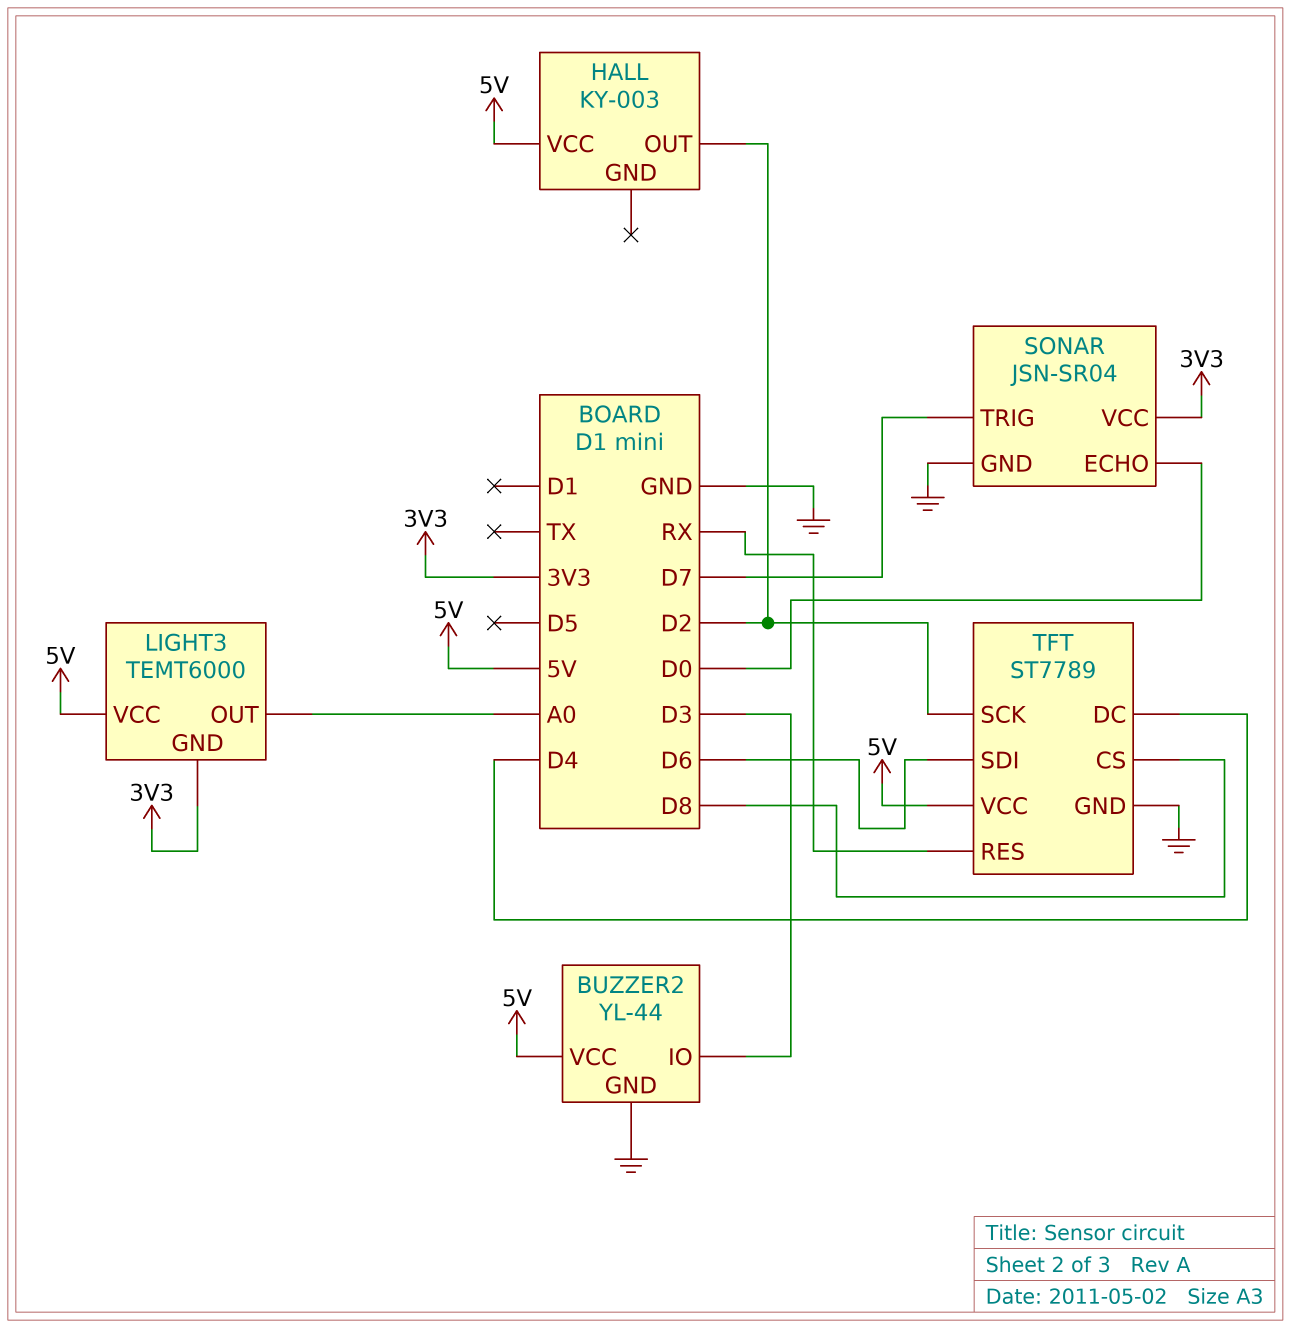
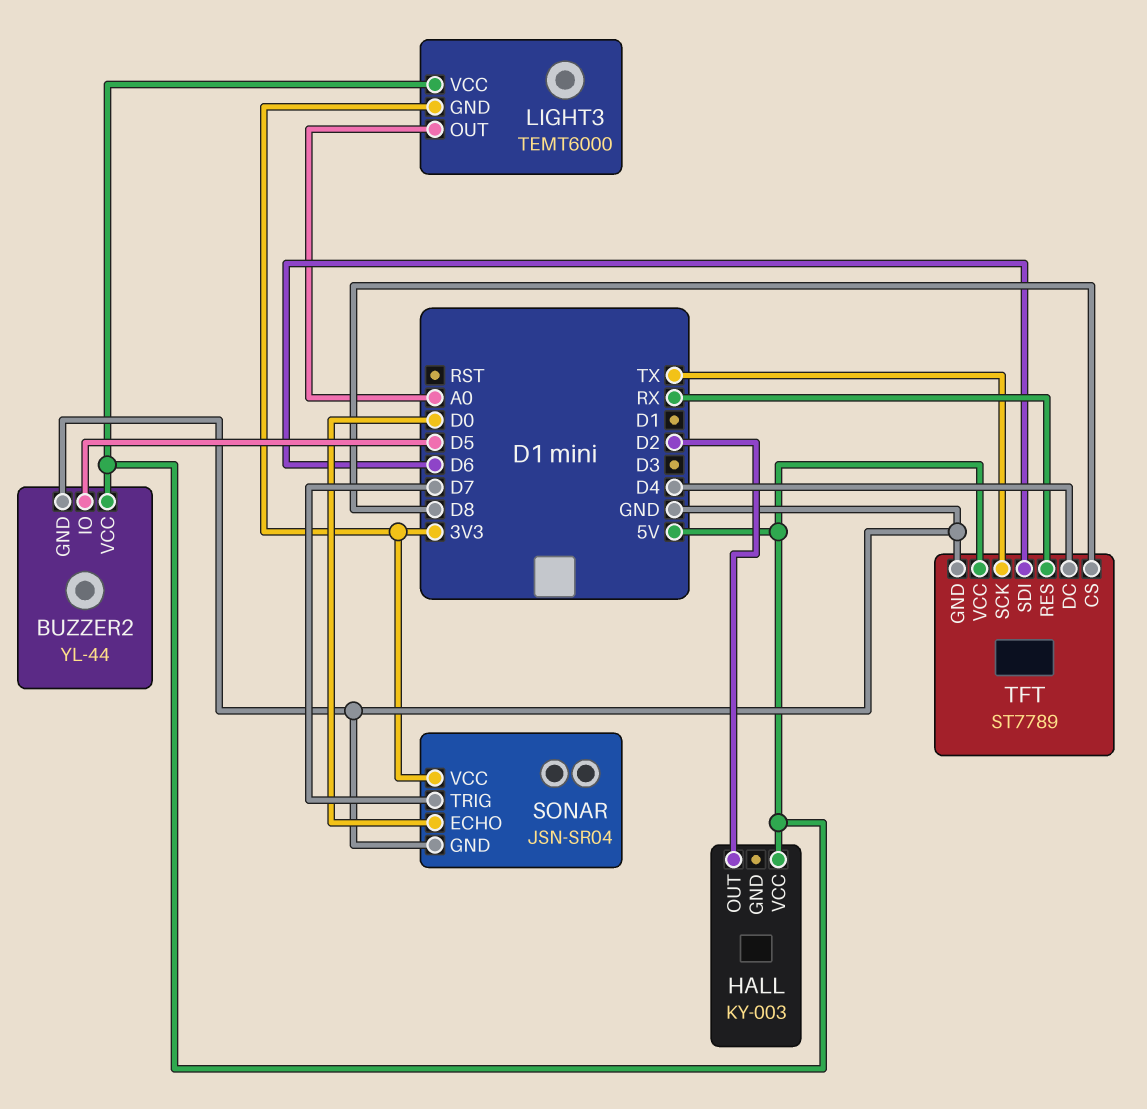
BUZZER2 pin IO: D3 -> D5
TFT pin SCK: D2 -> TX

